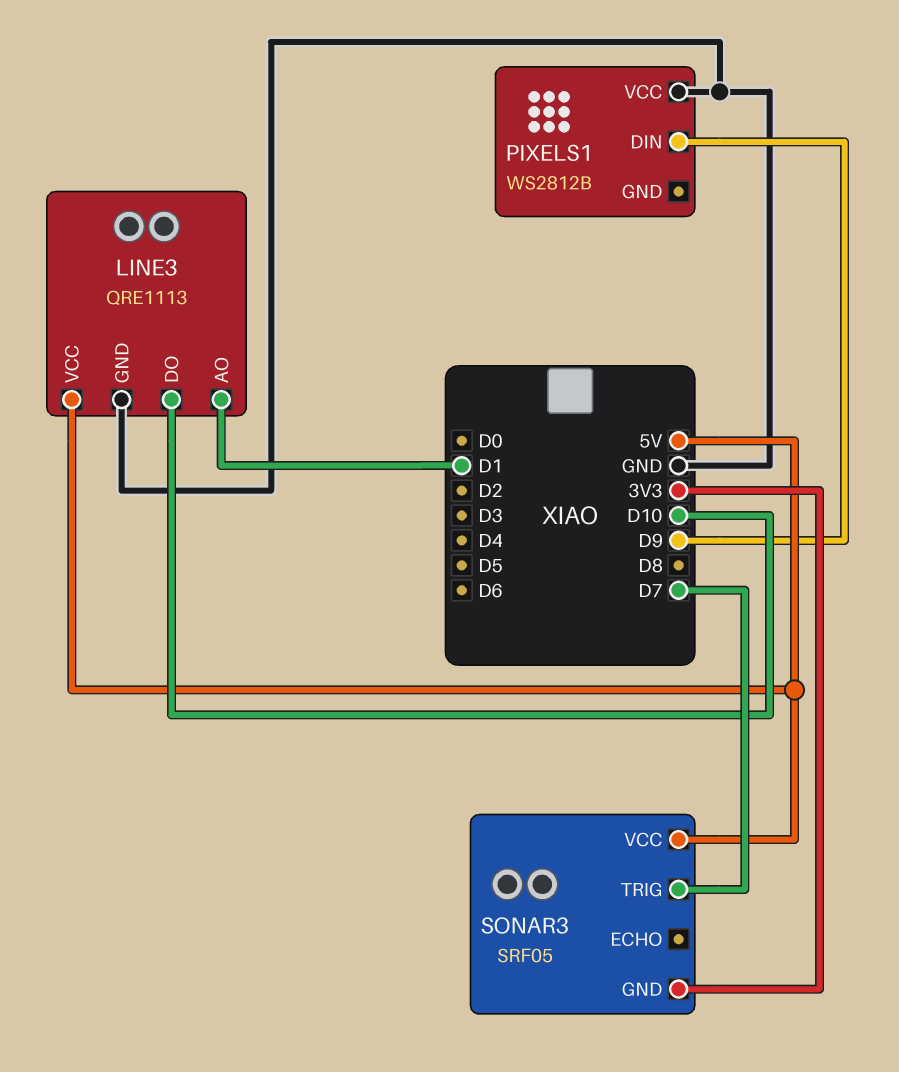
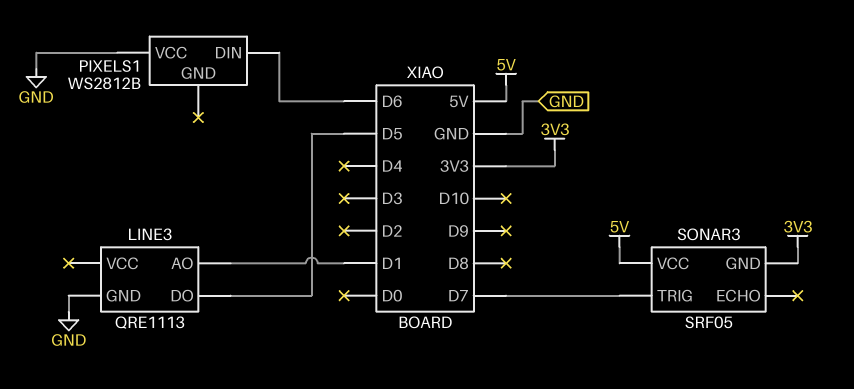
LINE3 pin DO: D10 -> D5
LINE3 pin VCC: 5V -> none
PIXELS1 pin DIN: D9 -> D6

